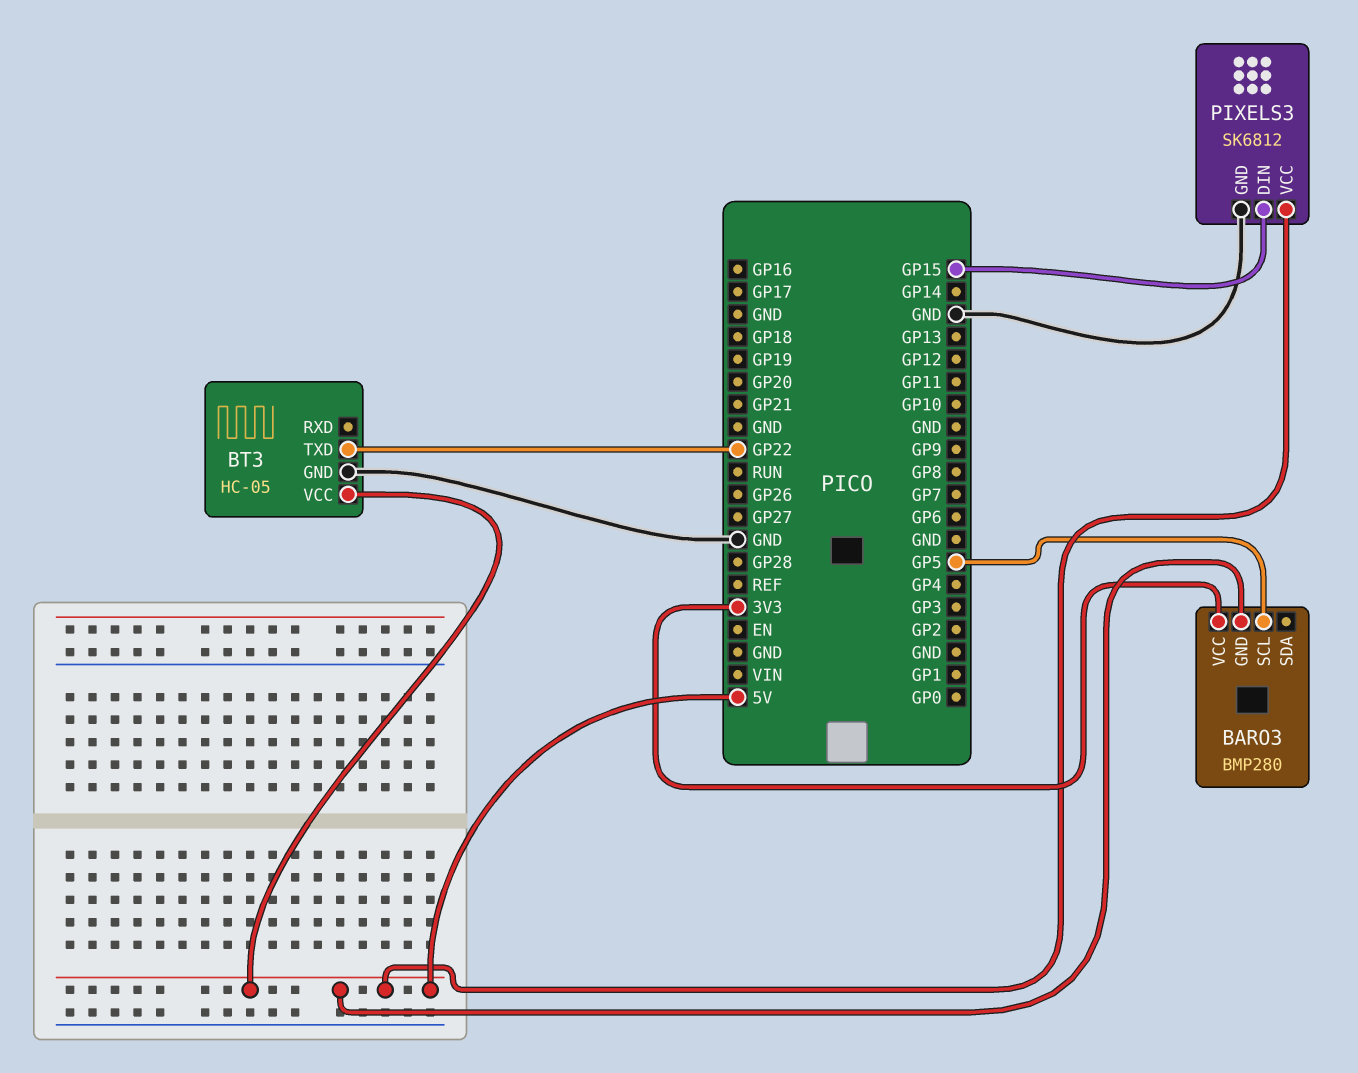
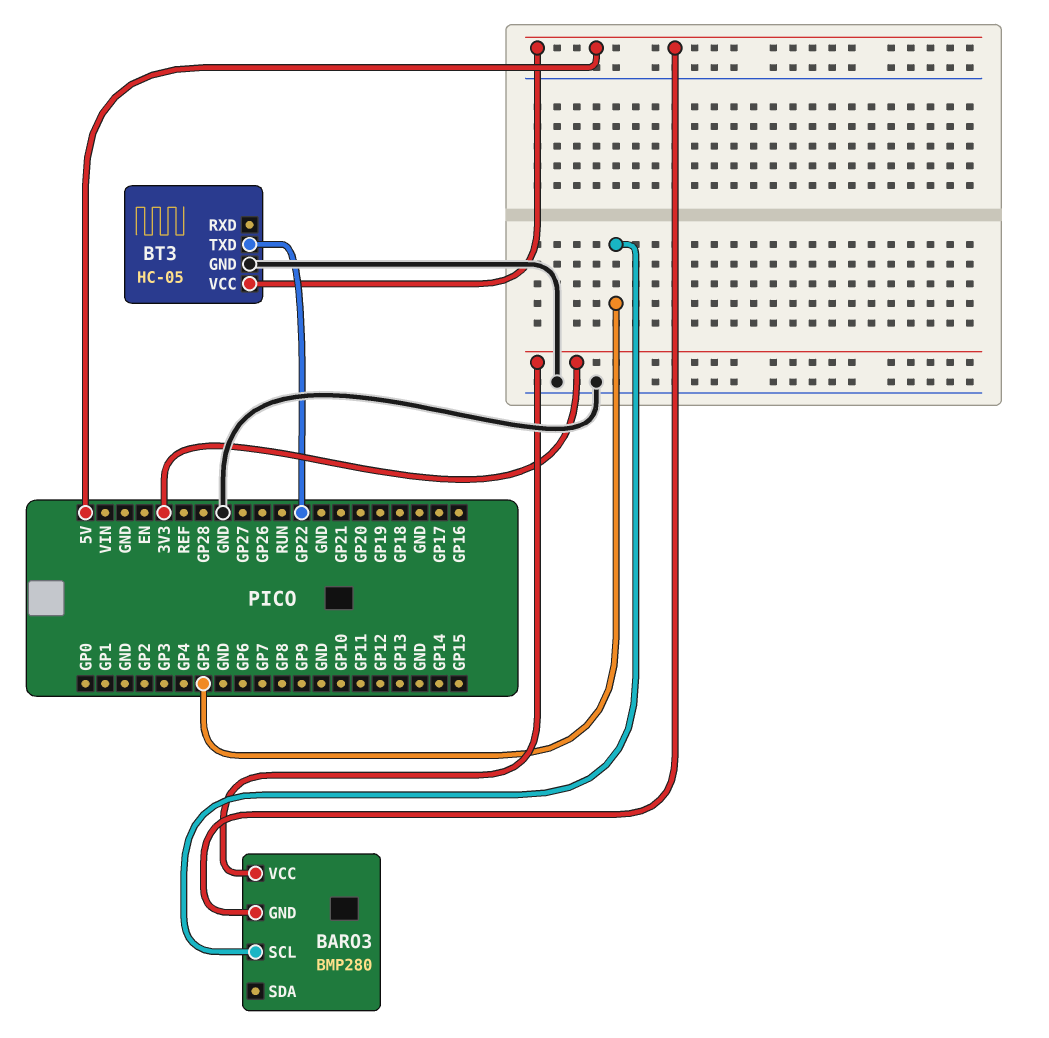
PIXELS3: SK6812 -> none
PIXELS3 pin DIN: GP15 -> none
PIXELS3 pin GND: GND -> none
PIXELS3 pin VCC: 5V -> none

